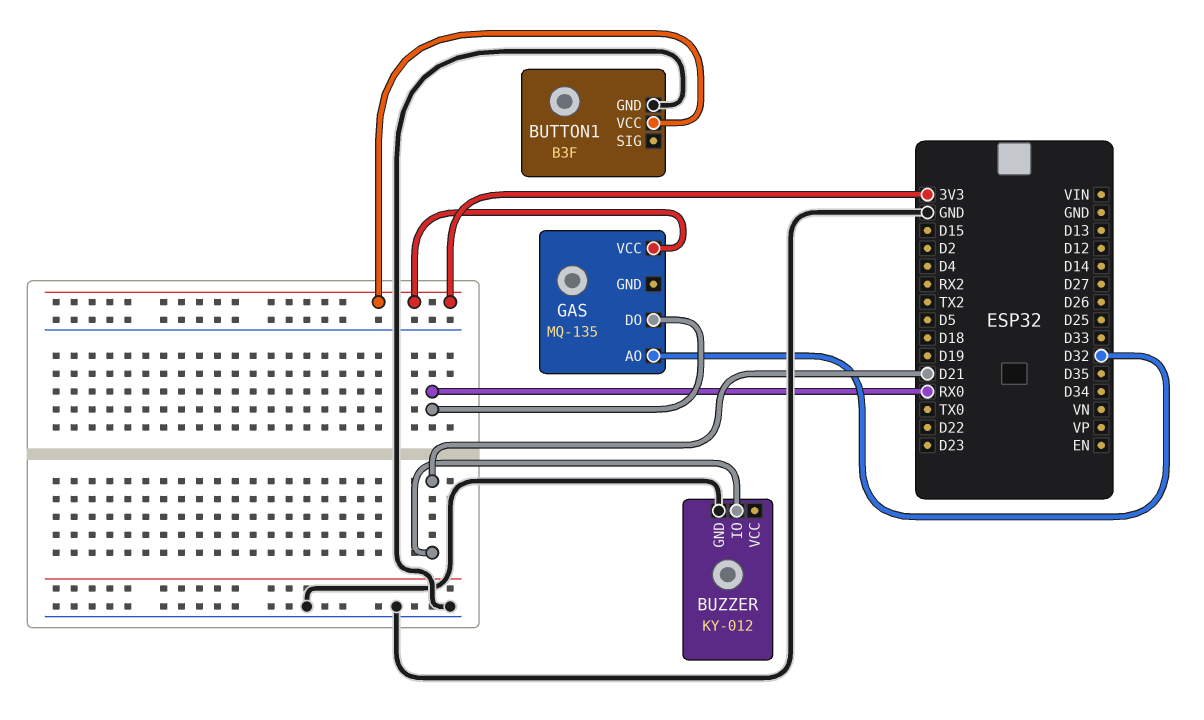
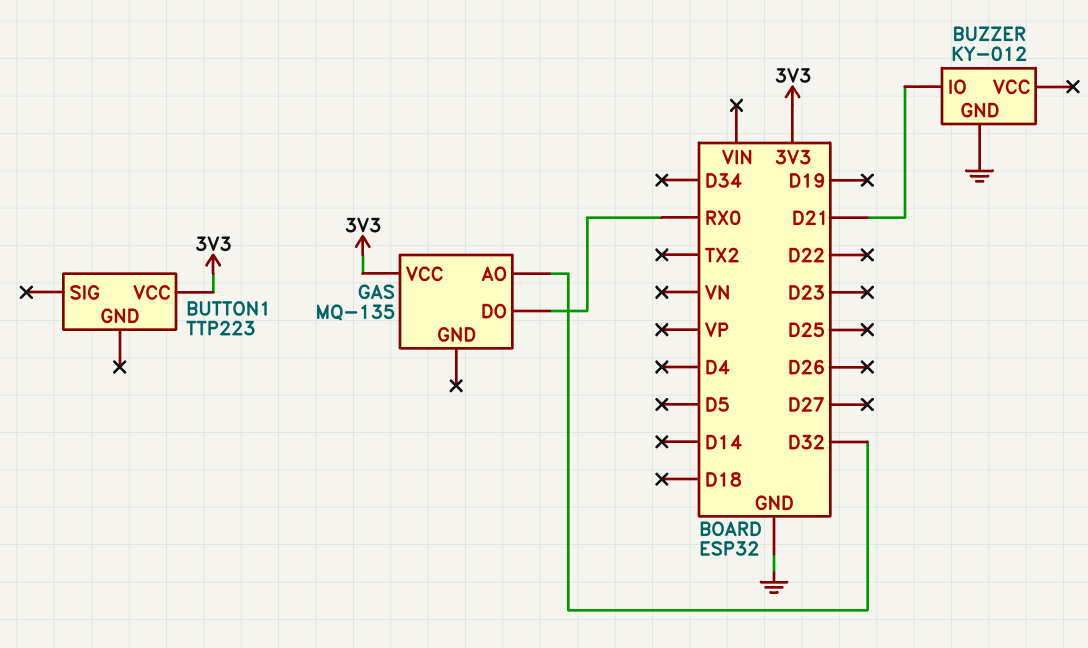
BUTTON1: B3F -> TTP223
BUTTON1 pin GND: GND -> none

